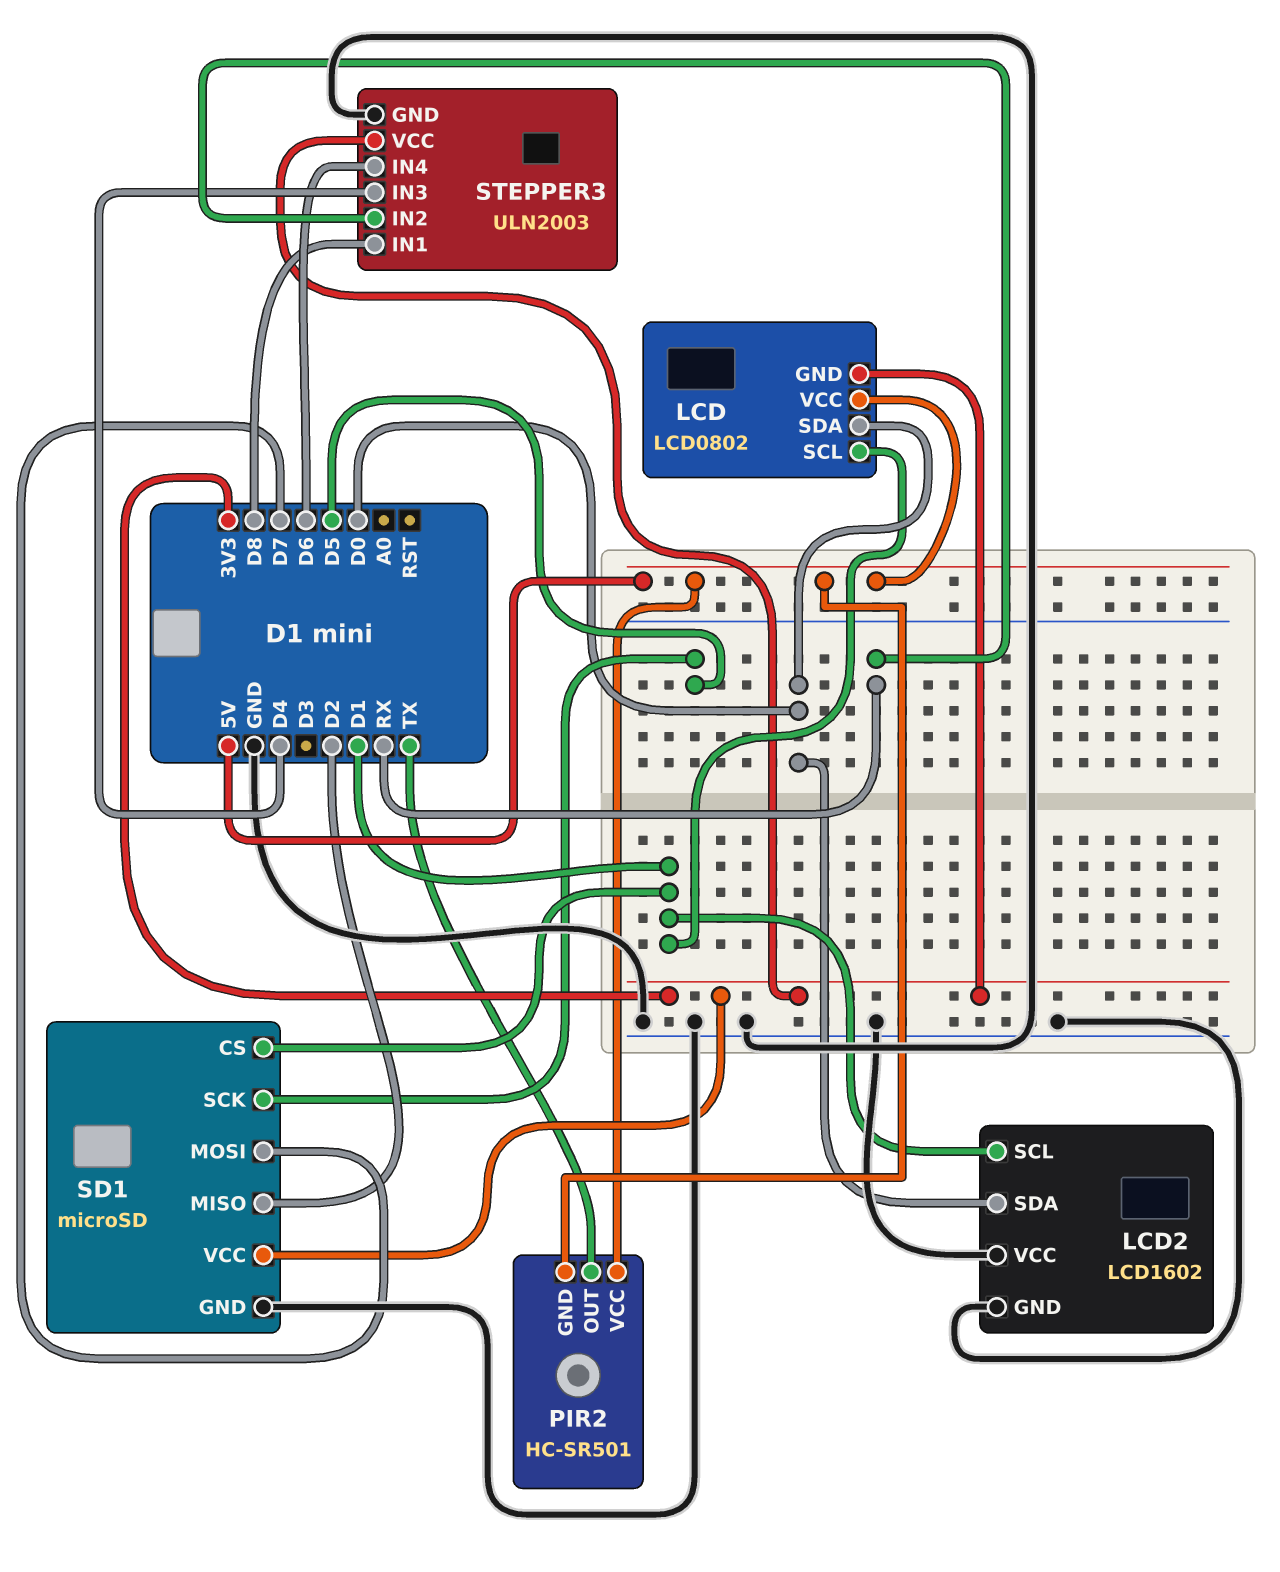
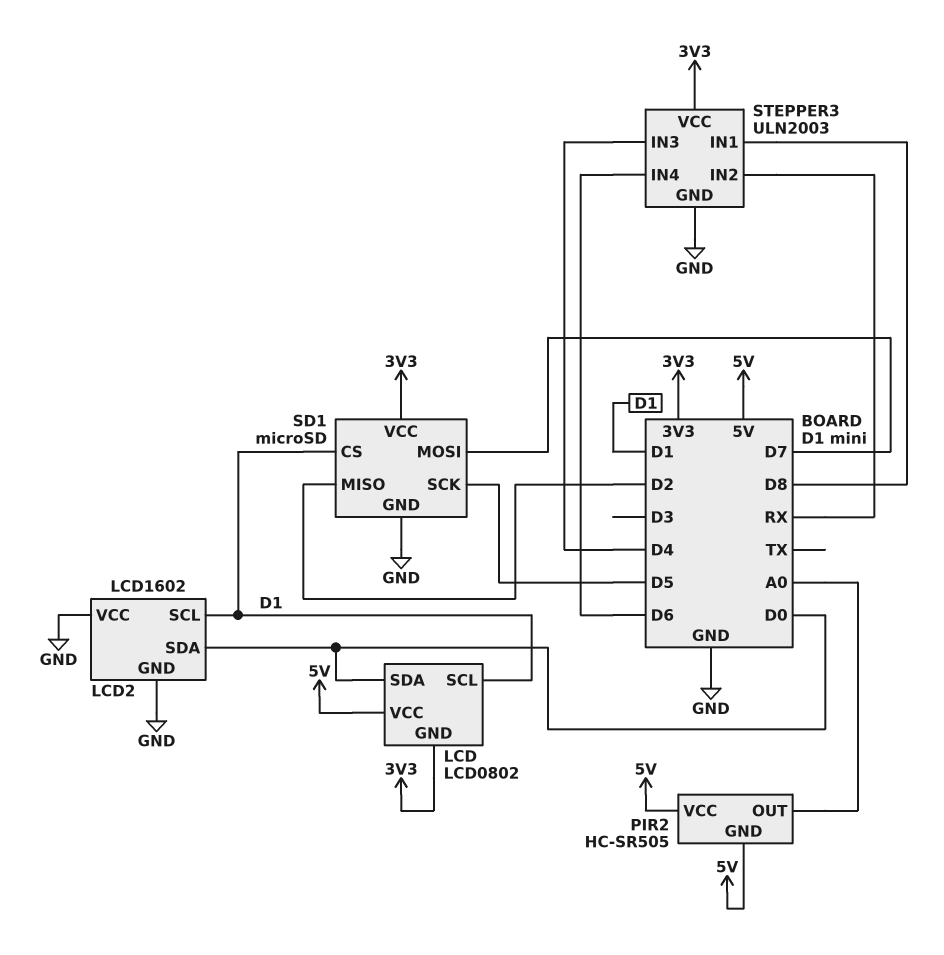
PIR2: HC-SR501 -> HC-SR505
PIR2 pin OUT: TX -> A0

